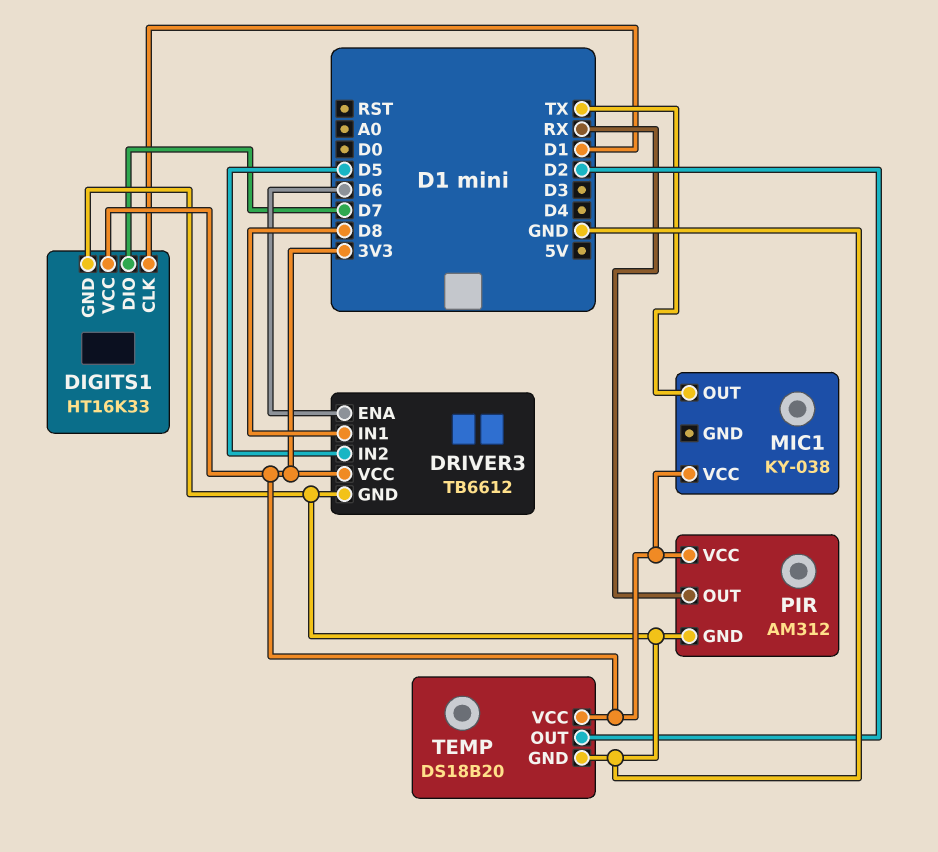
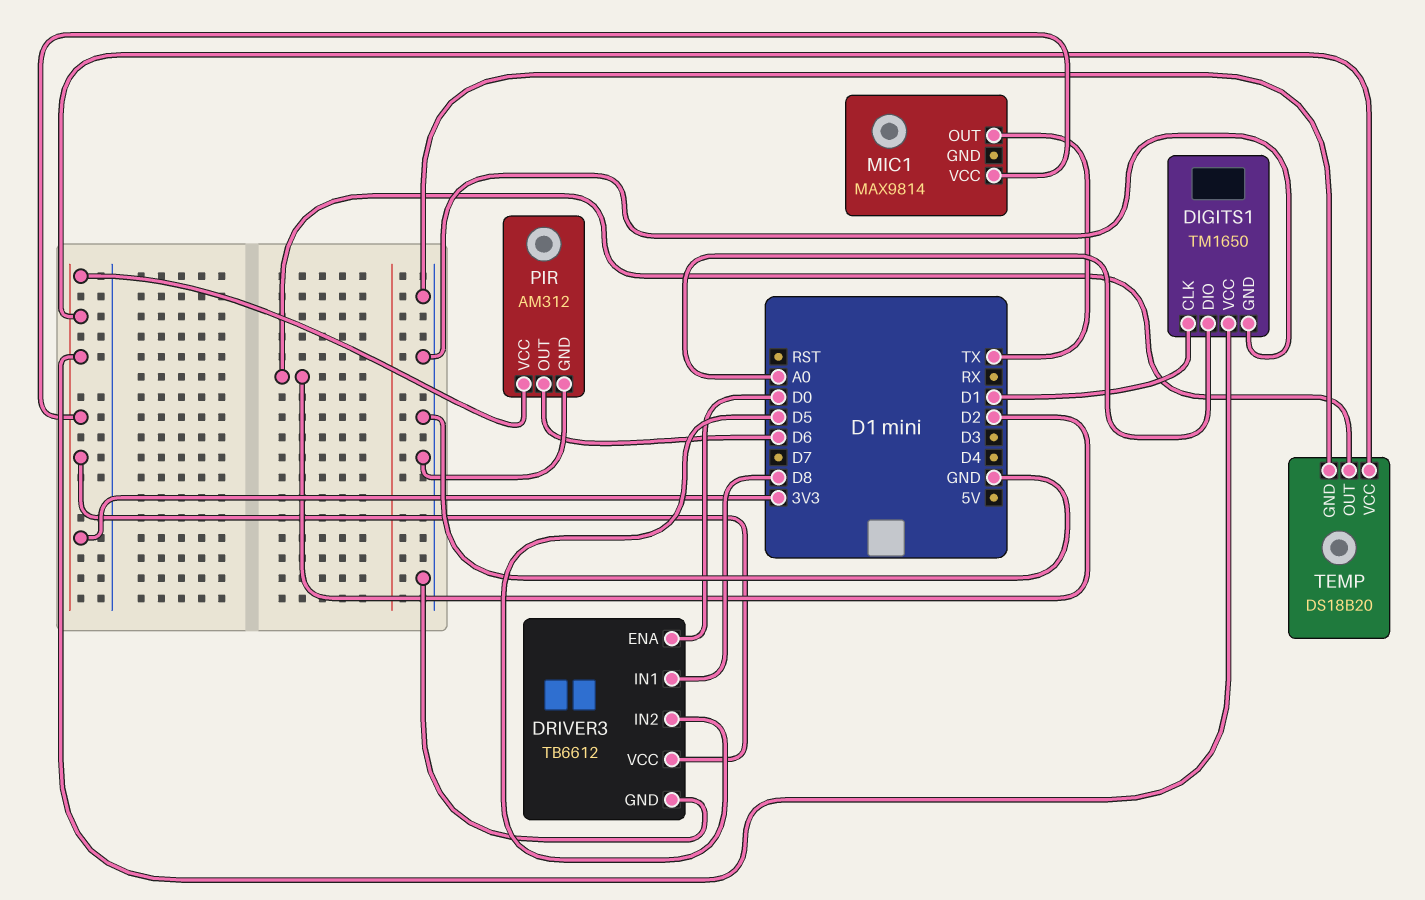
DIGITS1: HT16K33 -> TM1650
DIGITS1 pin DIO: D7 -> A0
DRIVER3 pin ENA: D6 -> D0
MIC1: KY-038 -> MAX9814
PIR pin OUT: RX -> D6

